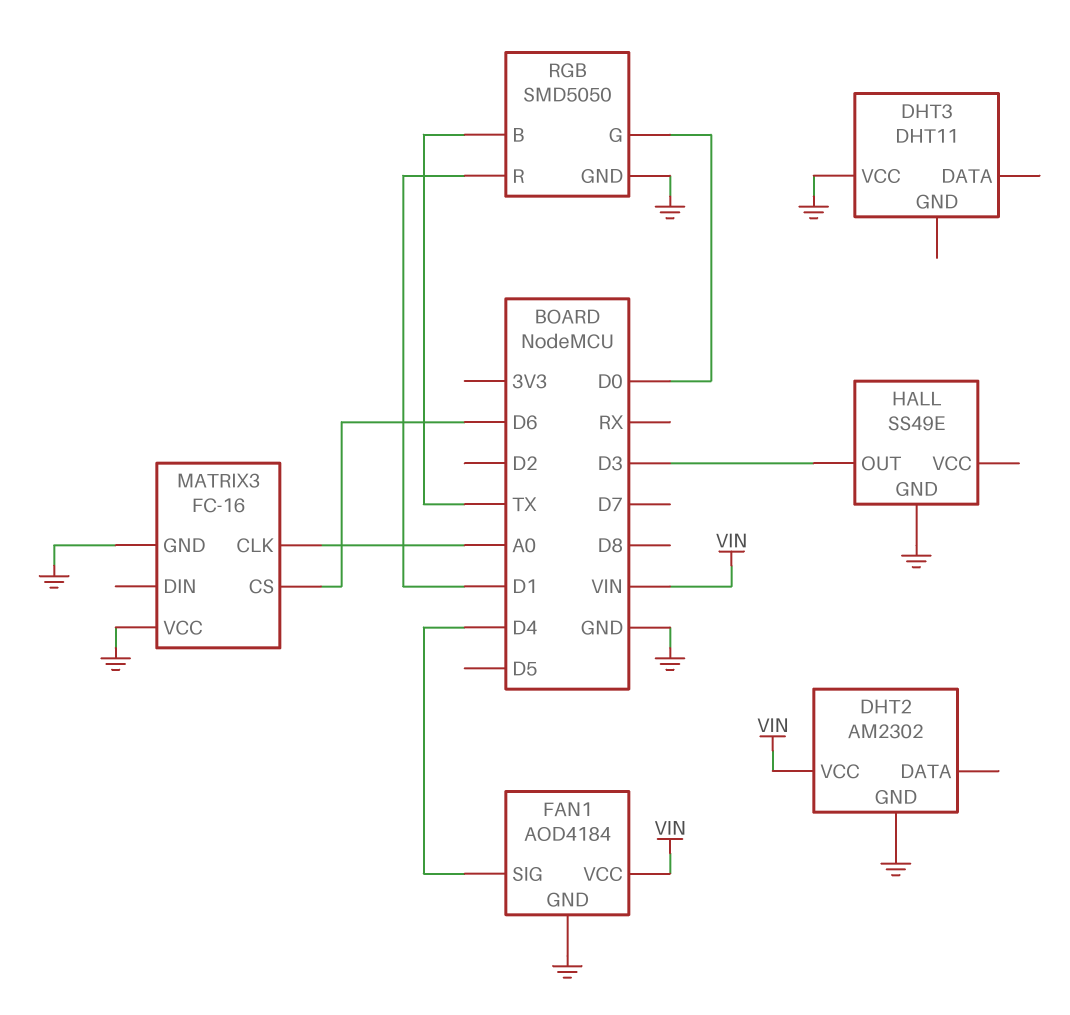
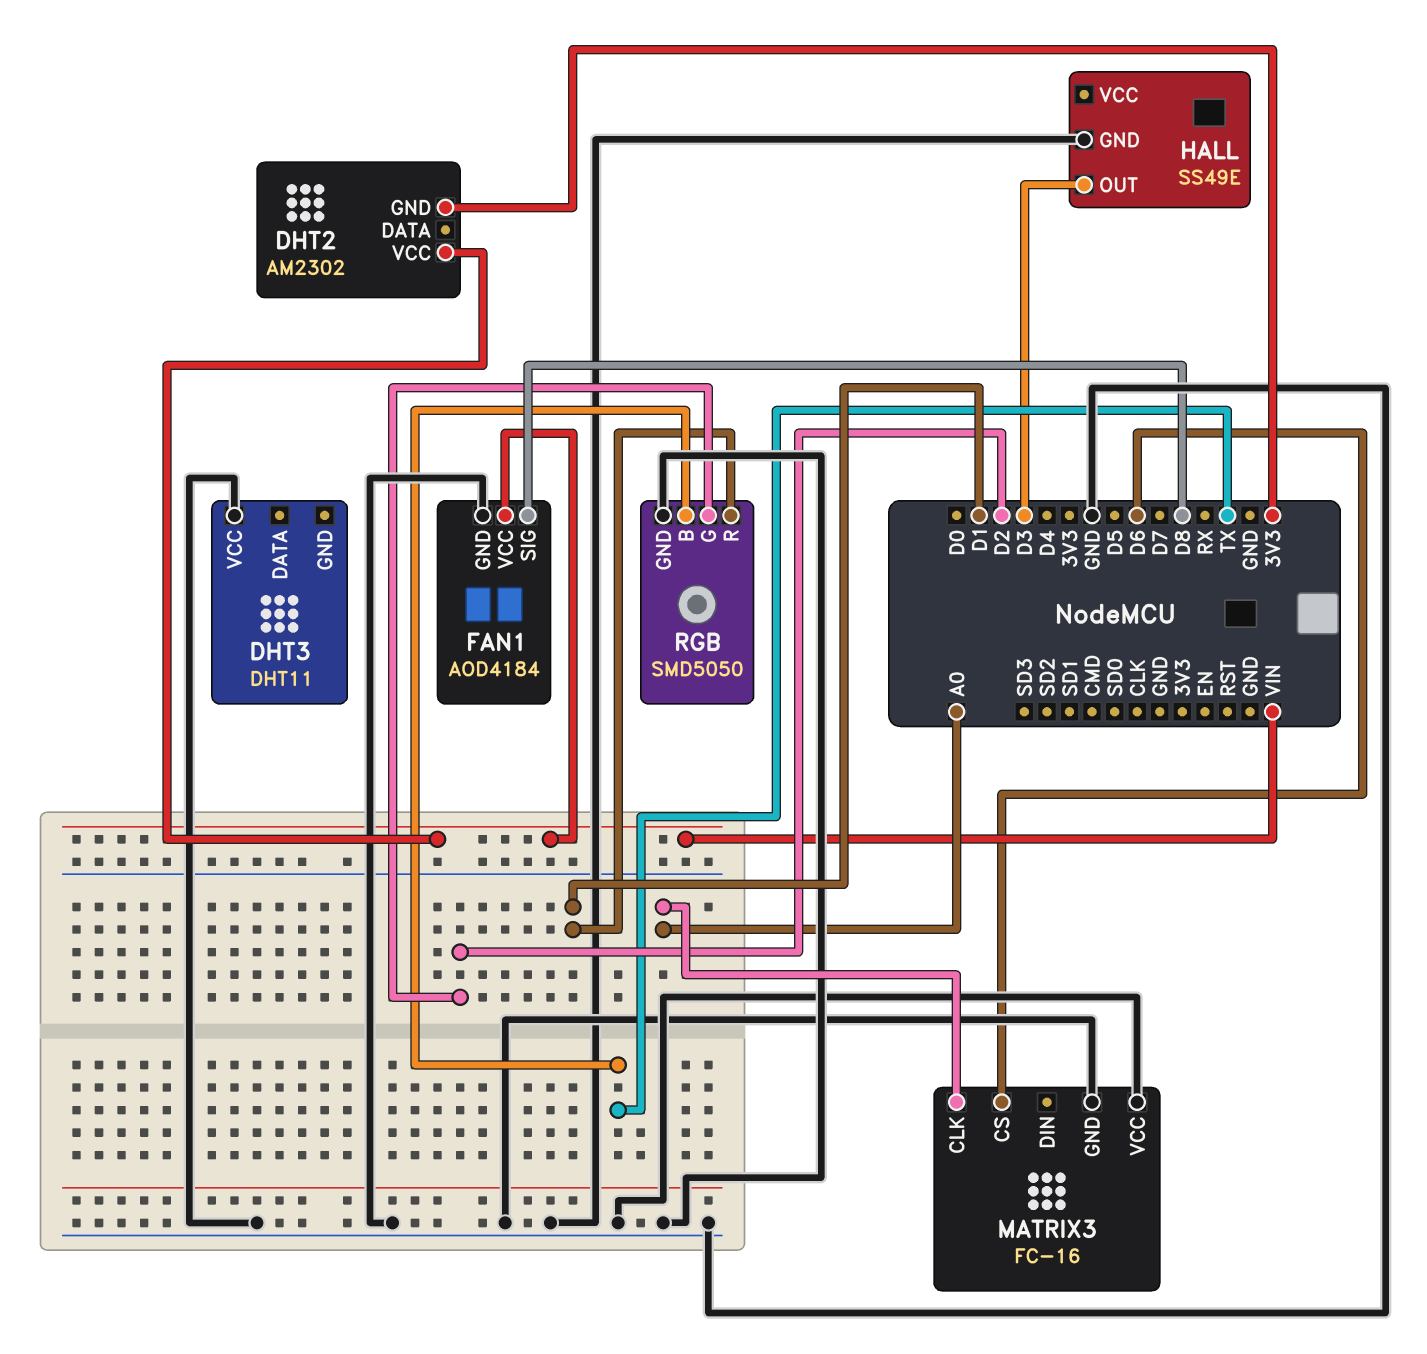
DHT2 pin GND: GND -> 3V3
FAN1 pin SIG: D4 -> D8
RGB pin G: D0 -> D2

